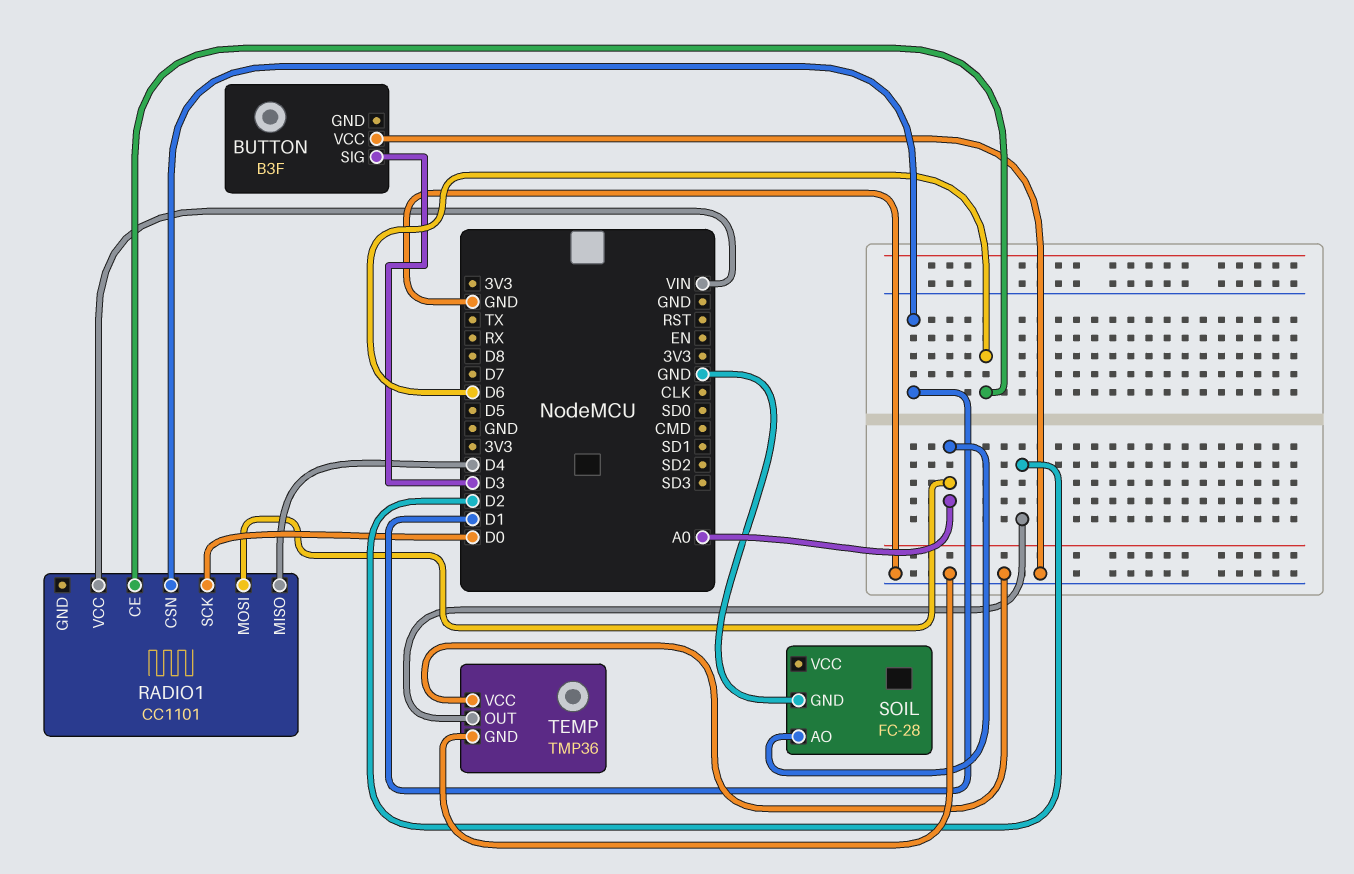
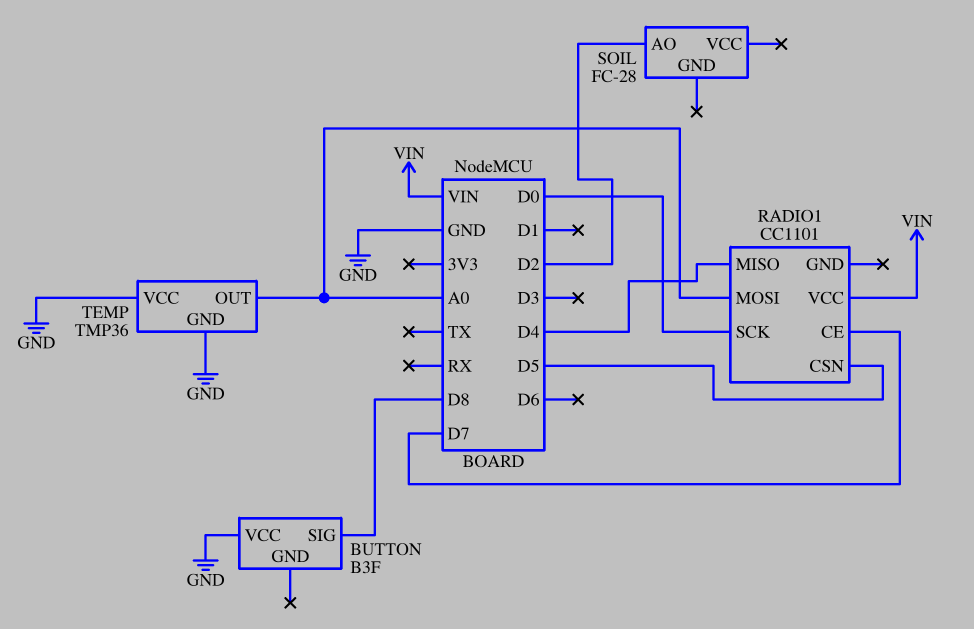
BUTTON pin SIG: D3 -> D8
RADIO1 pin CE: D6 -> D7
RADIO1 pin CSN: D1 -> D5
SOIL pin AO: A0 -> D2
SOIL pin GND: GND -> none
TEMP pin OUT: D2 -> A0

